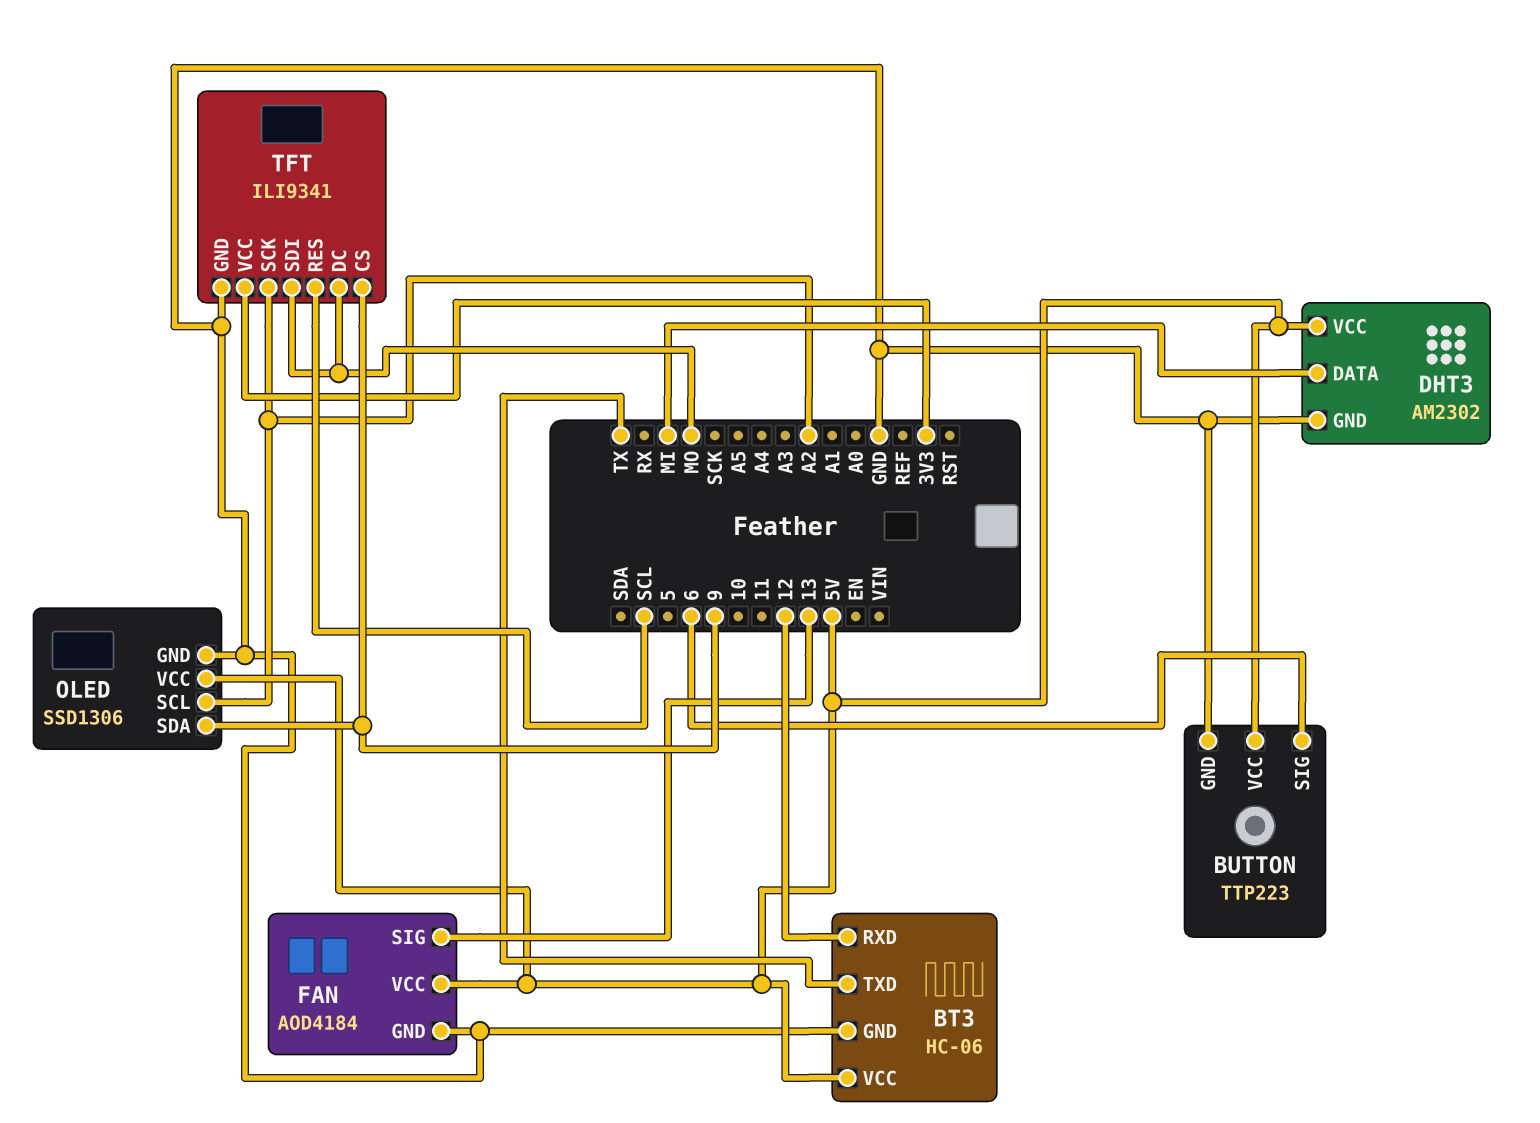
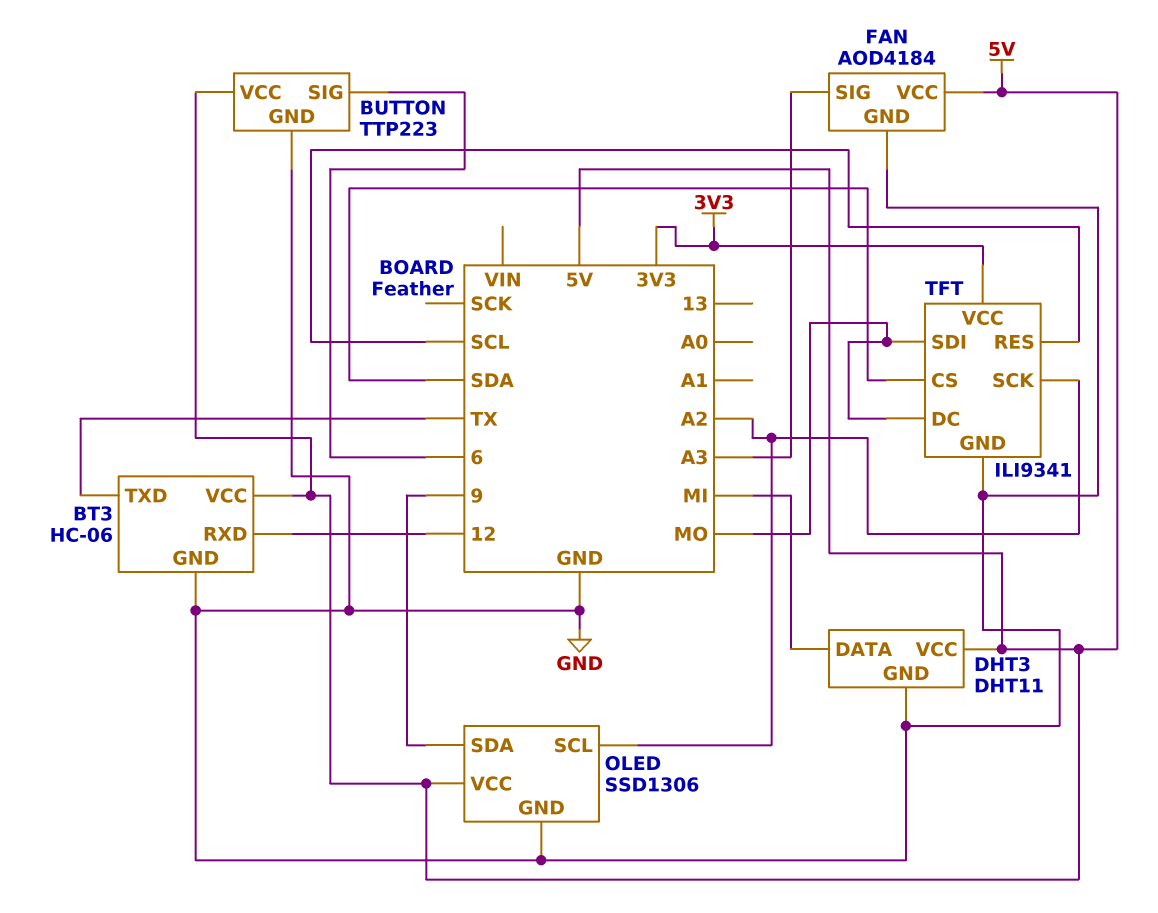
DHT3: AM2302 -> DHT11
FAN pin SIG: 13 -> A3
TFT pin CS: 9 -> SDA

